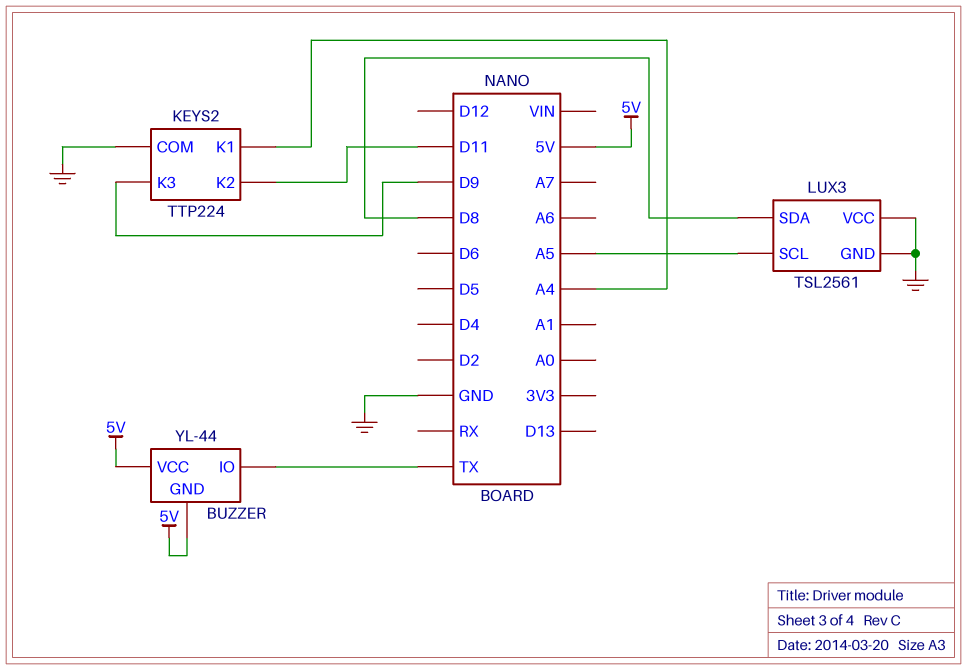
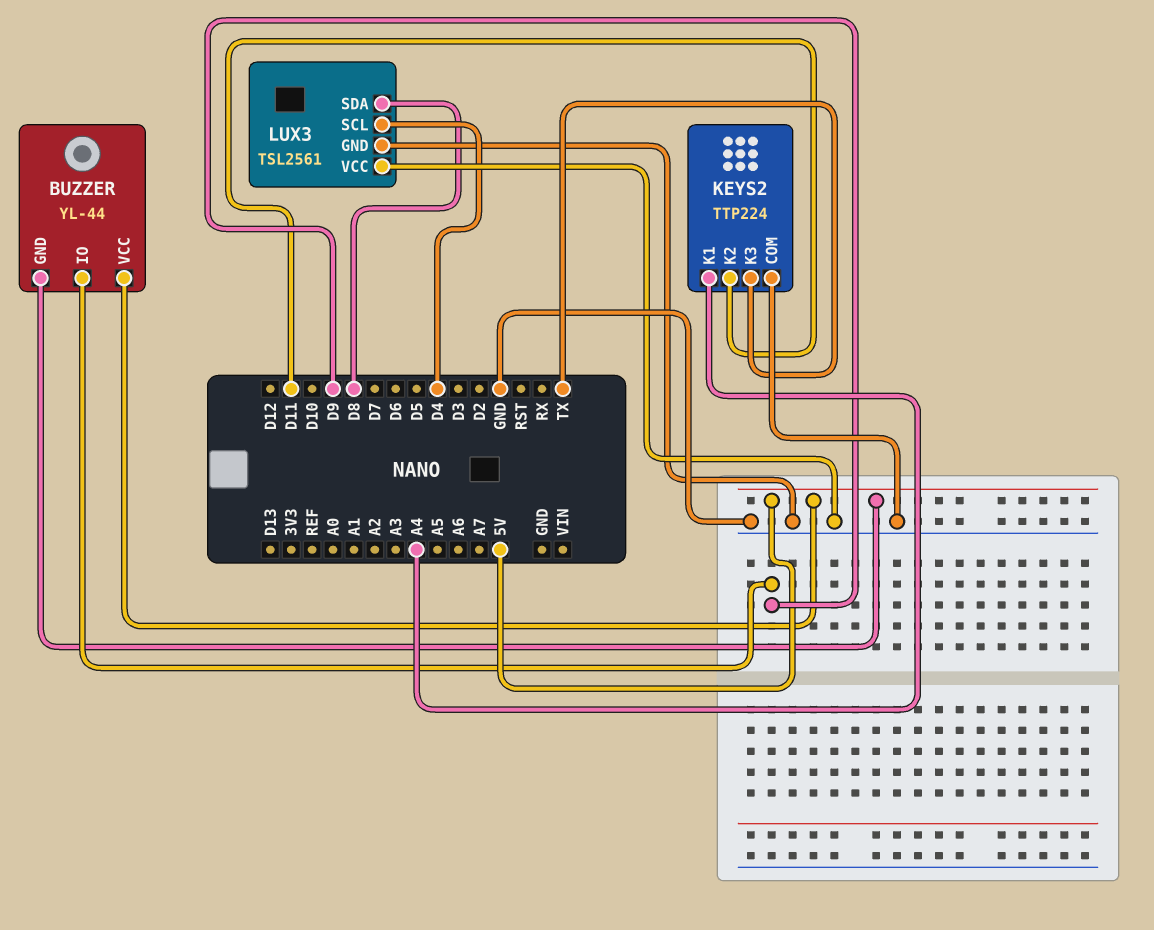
BUZZER pin IO: TX -> D9
KEYS2 pin K3: D9 -> TX
LUX3 pin SCL: A5 -> D4

